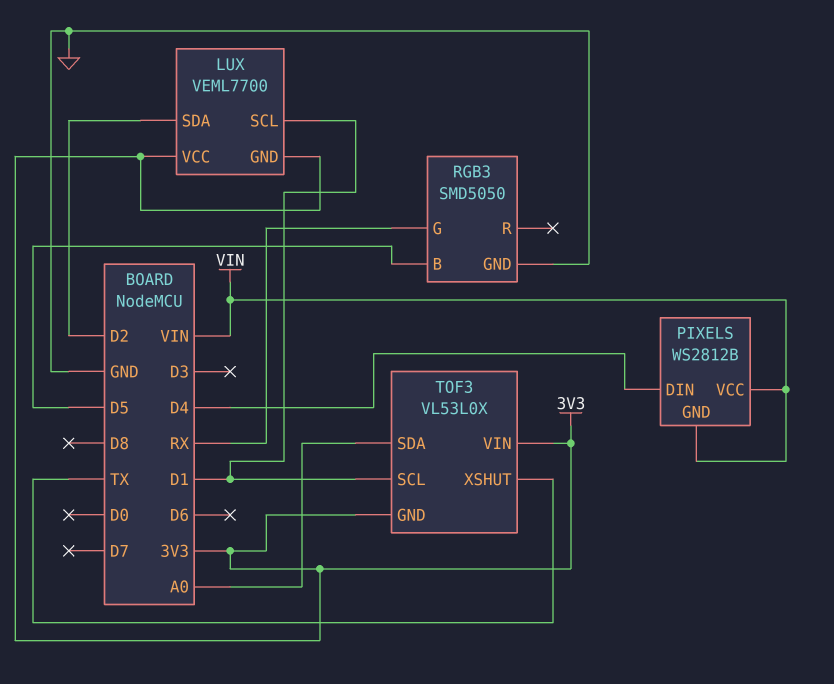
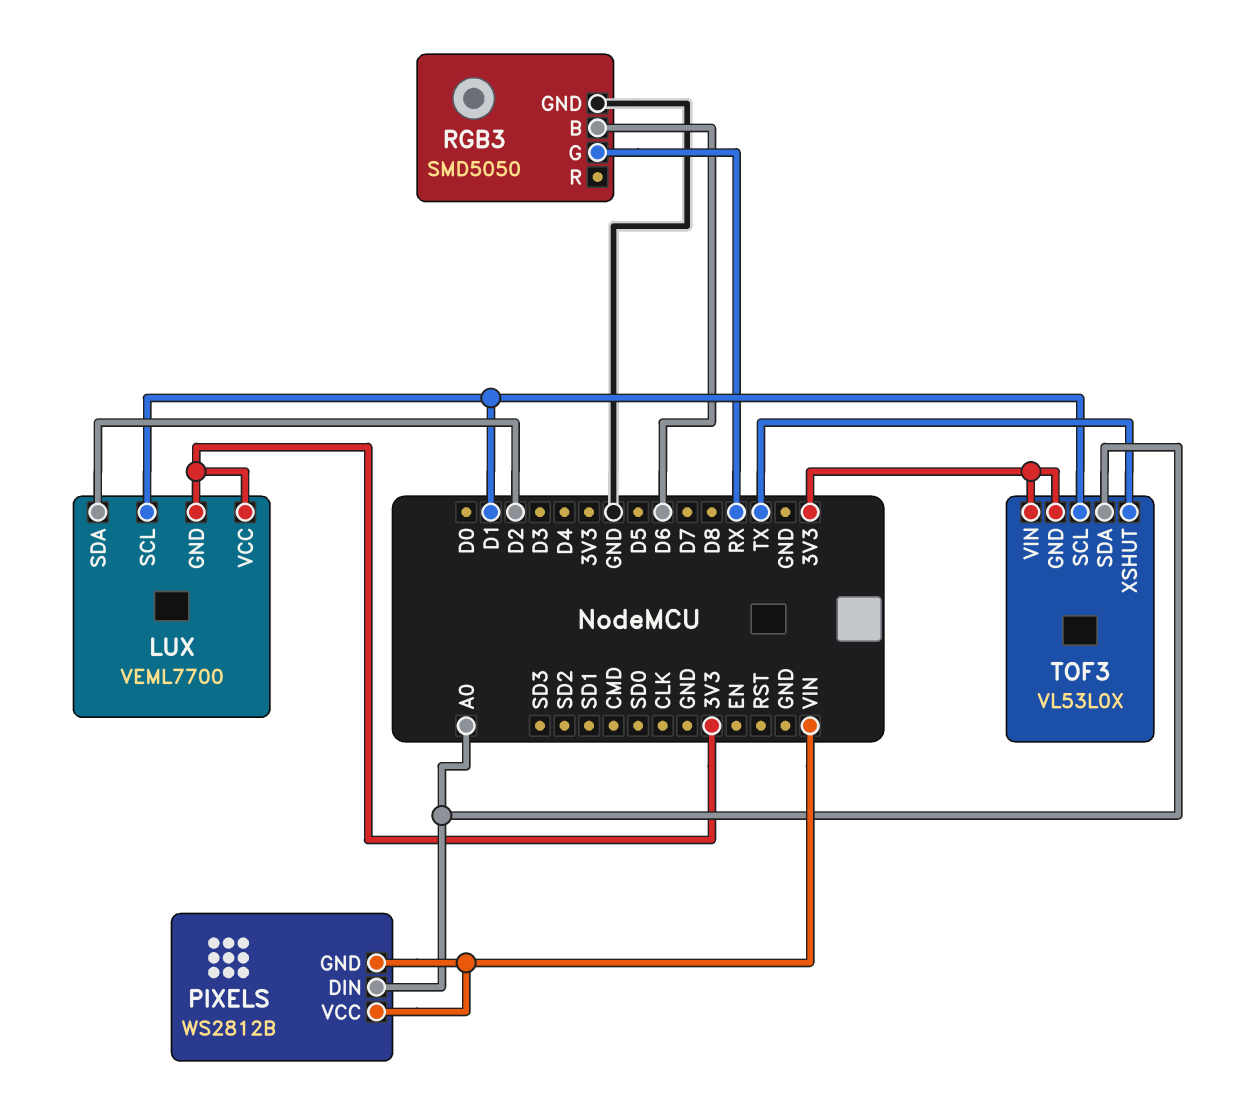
PIXELS pin DIN: D4 -> A0
RGB3 pin B: D5 -> D6

